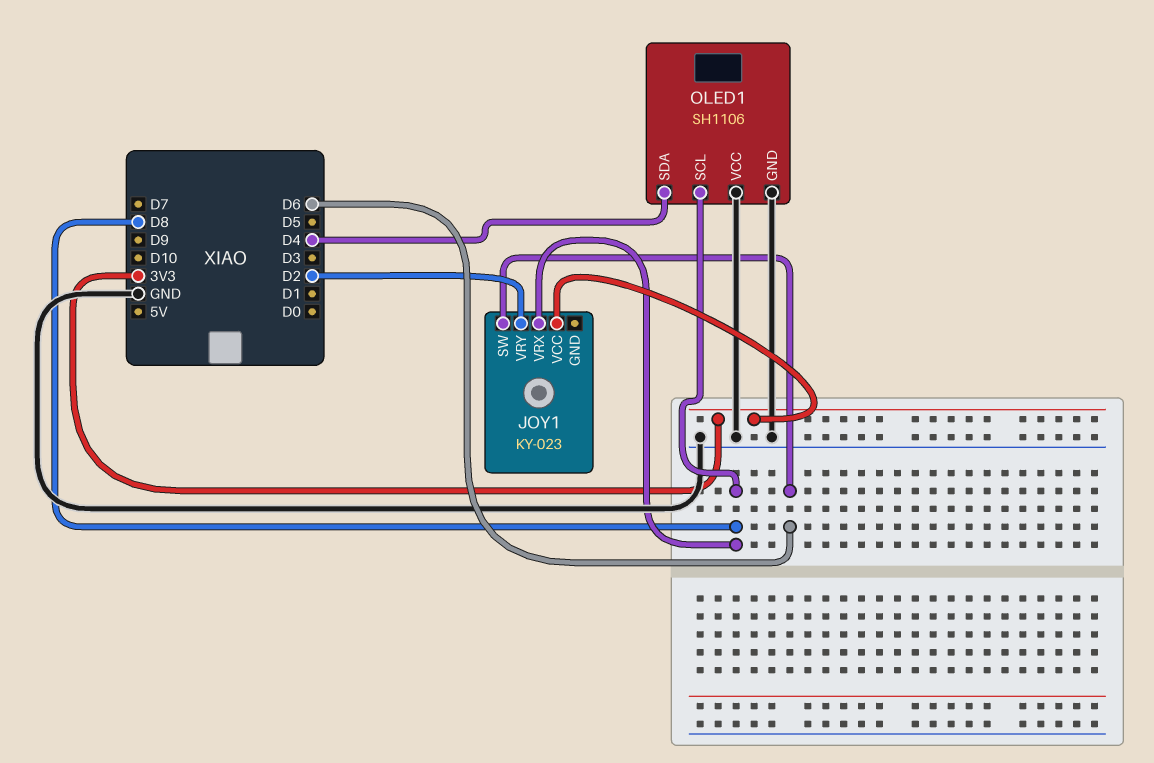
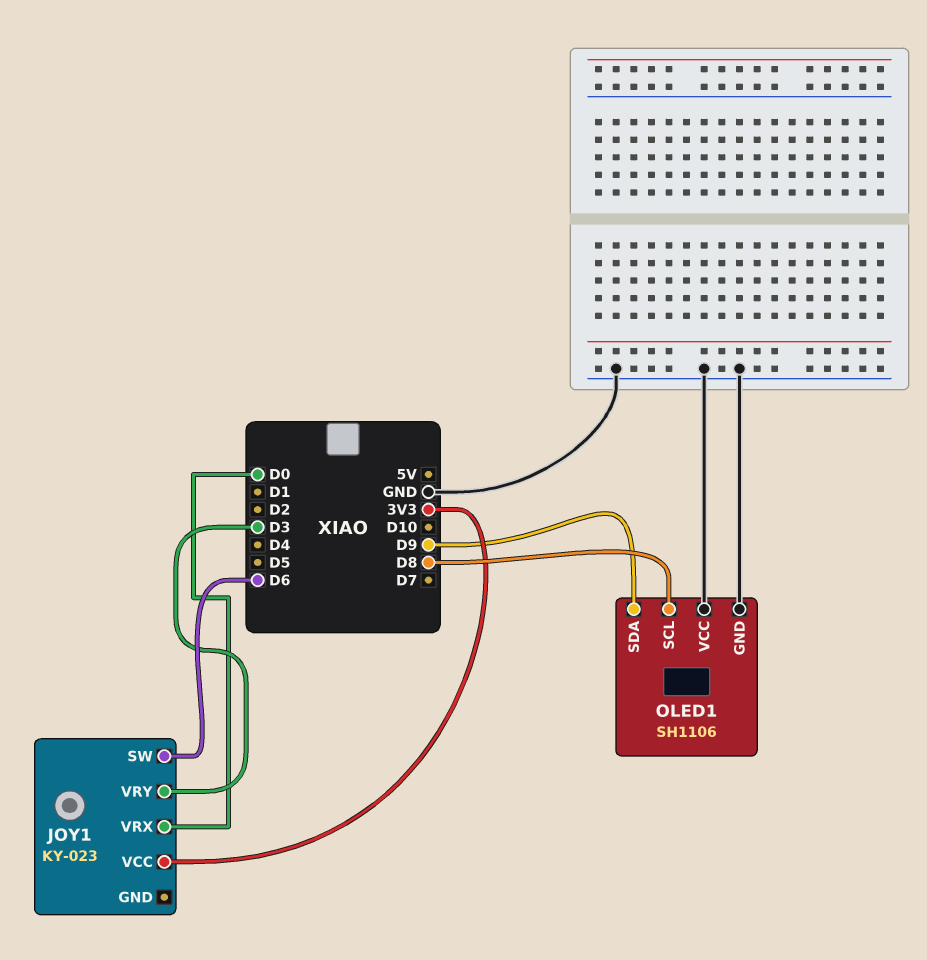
JOY1 pin VRX: D8 -> D0
JOY1 pin VRY: D2 -> D3
OLED1 pin SDA: D4 -> D9

